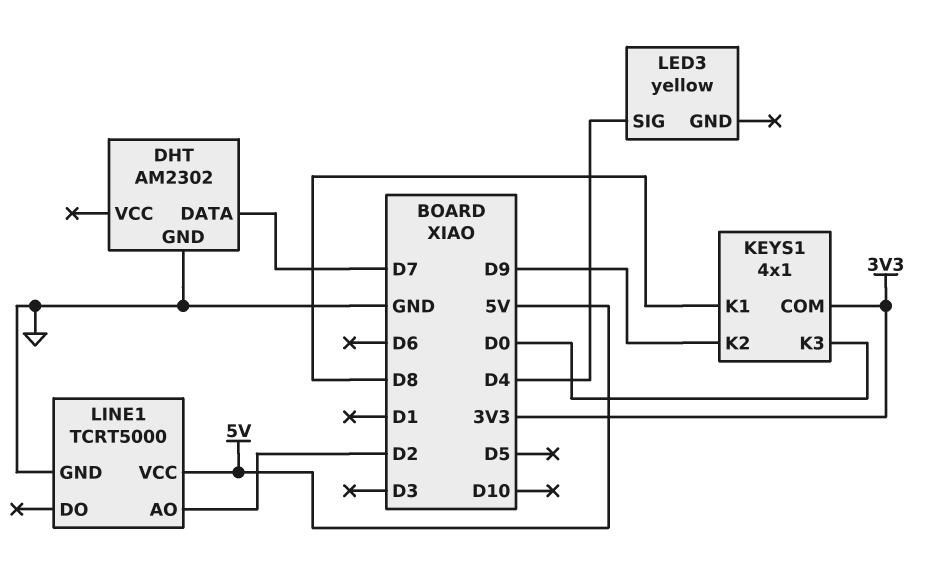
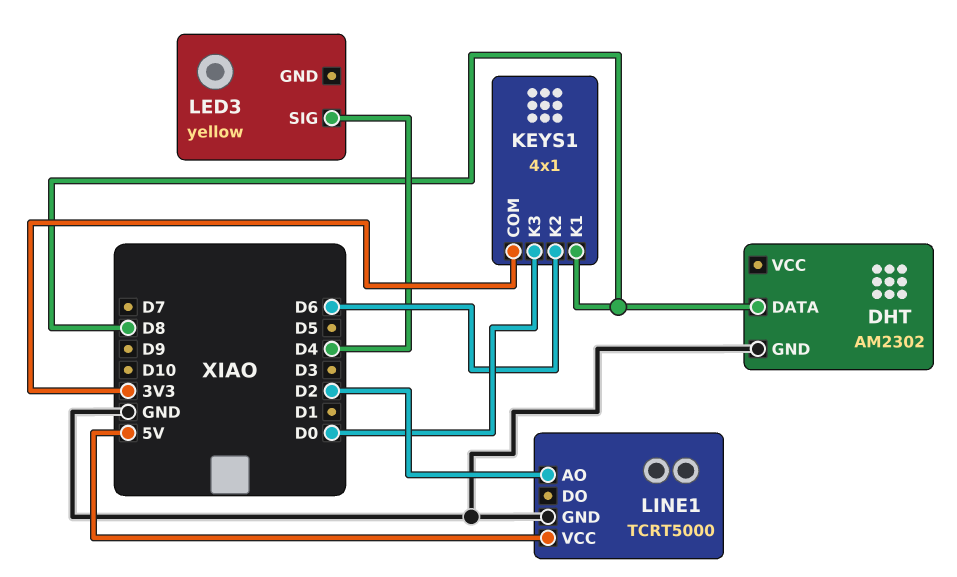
DHT pin DATA: D7 -> D8
KEYS1 pin K2: D9 -> D6

